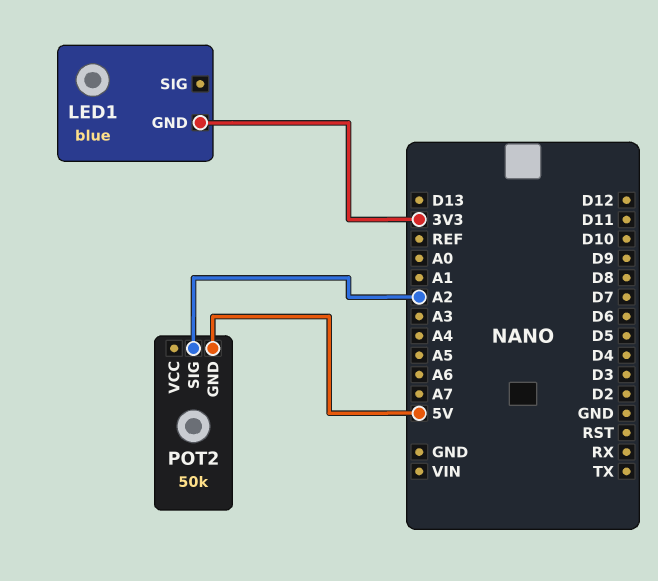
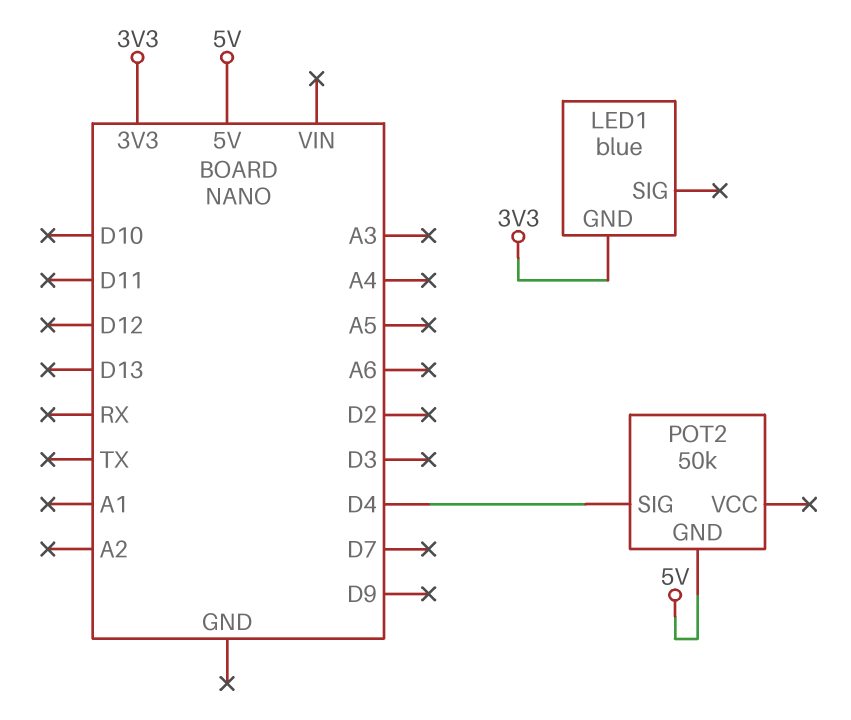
POT2 pin SIG: A2 -> D4

